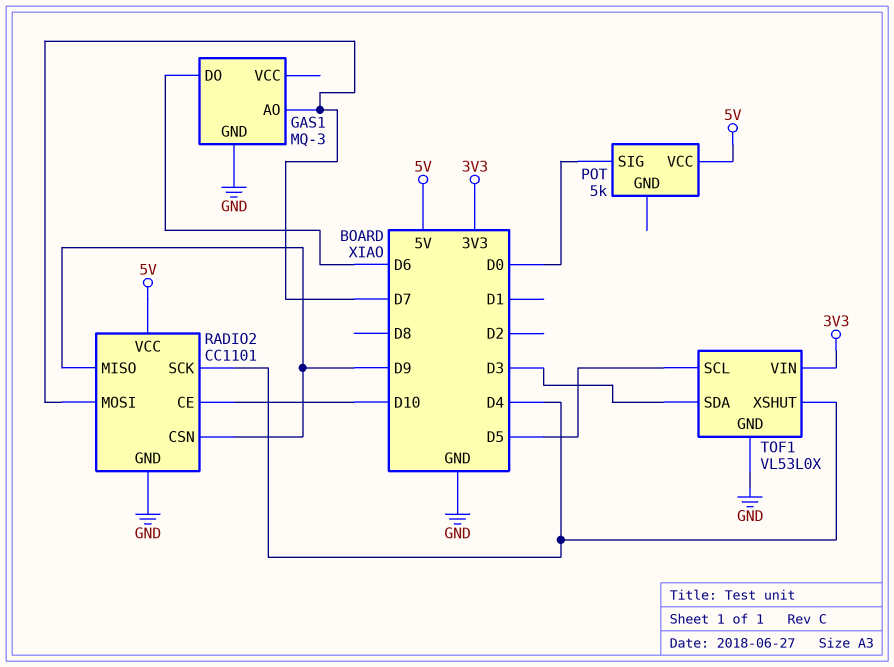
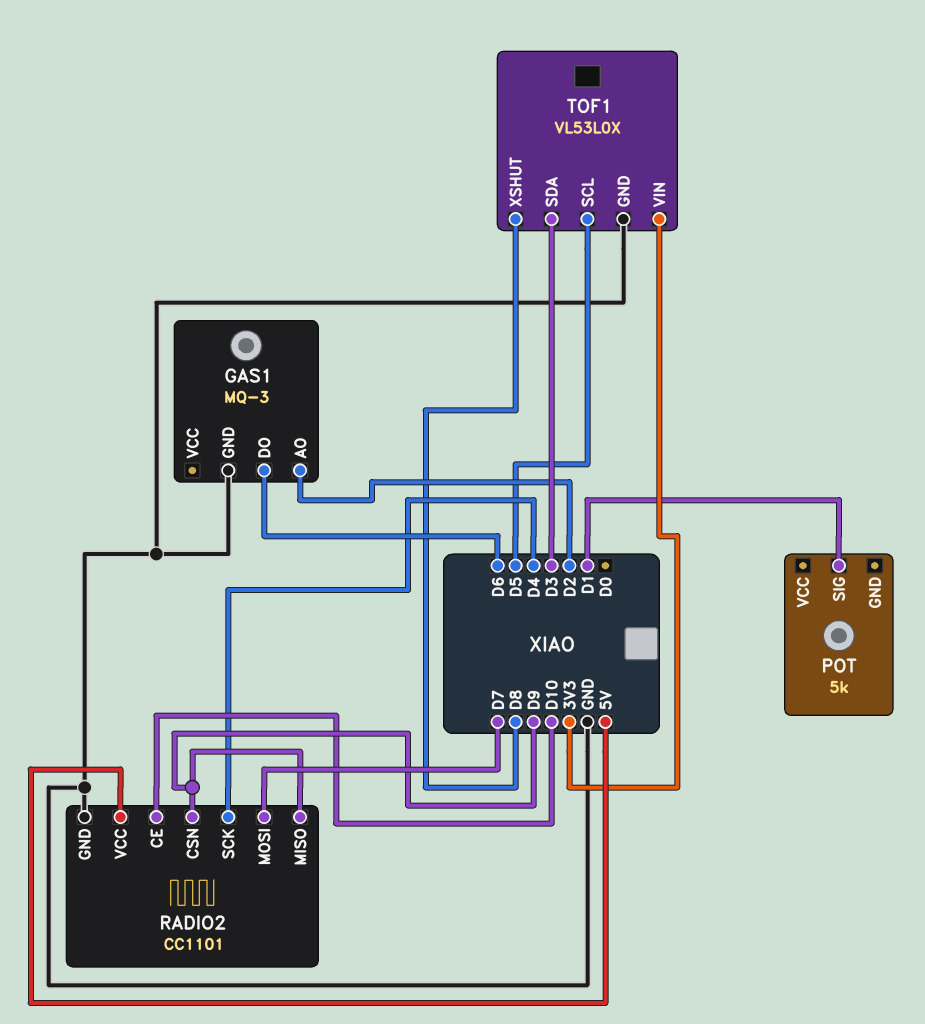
GAS1 pin AO: D7 -> D2
POT pin SIG: D0 -> D1
POT pin VCC: 5V -> none
TOF1 pin XSHUT: D4 -> D8

